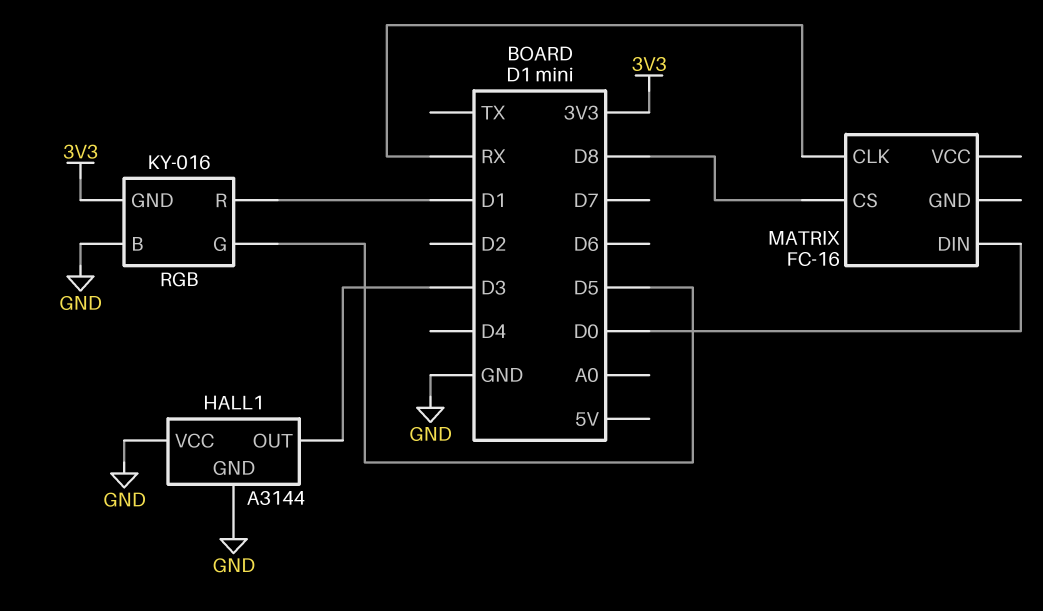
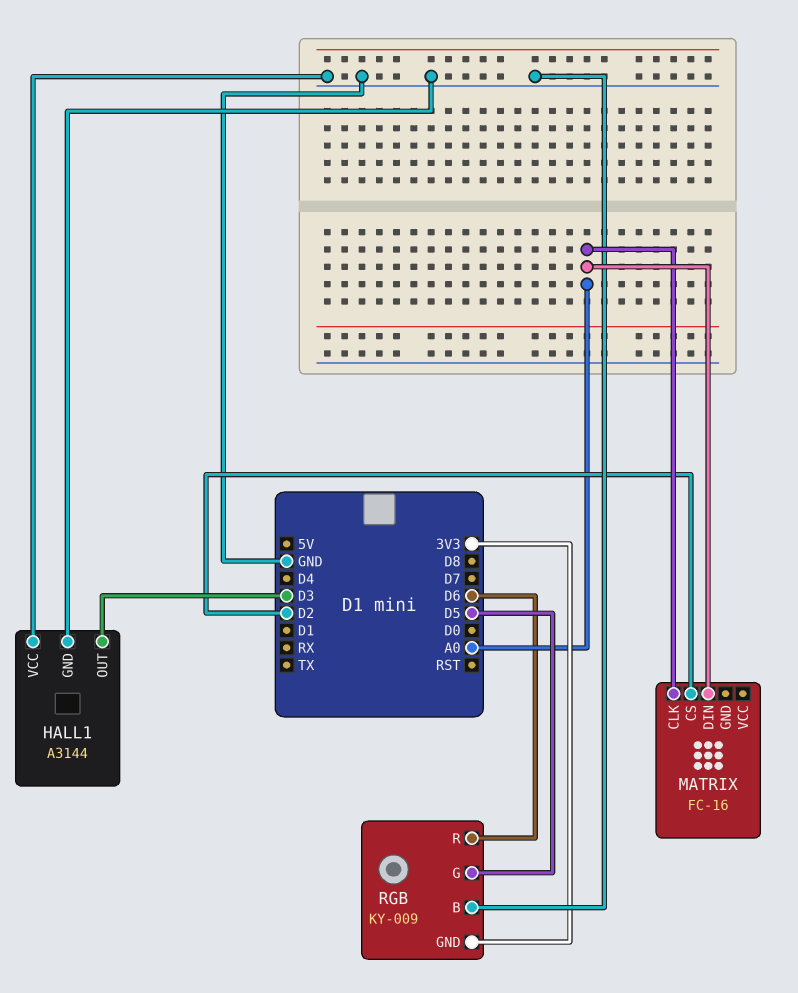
MATRIX pin CLK: RX -> A0
MATRIX pin CS: D8 -> D2
MATRIX pin DIN: D0 -> A0
RGB: KY-016 -> KY-009
RGB pin R: D1 -> D6

